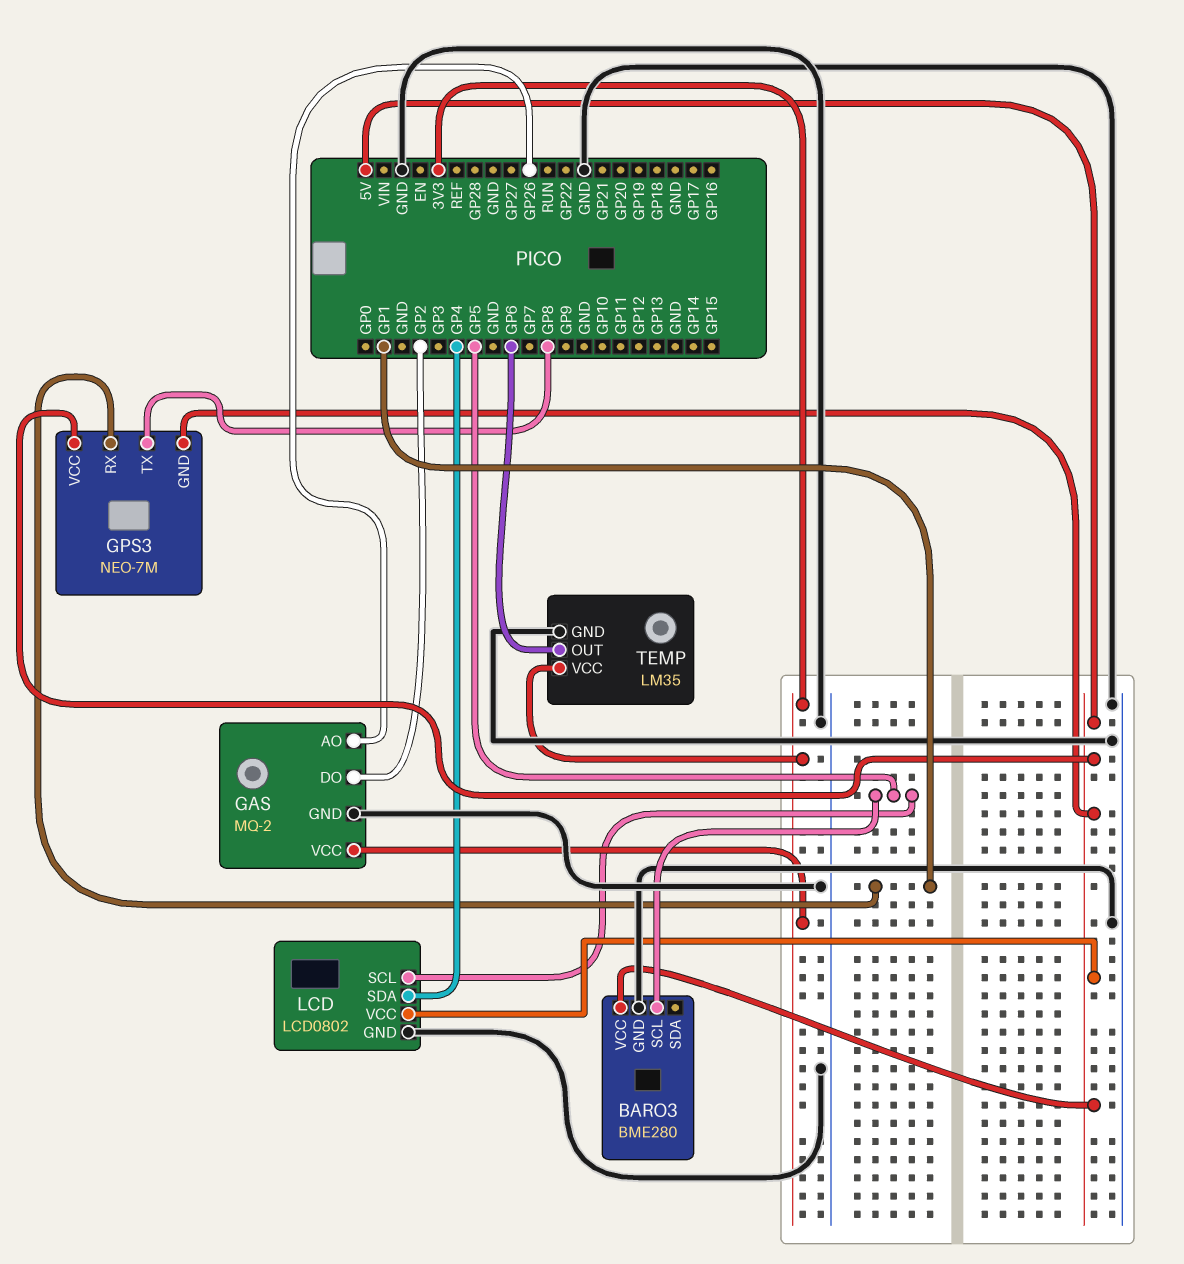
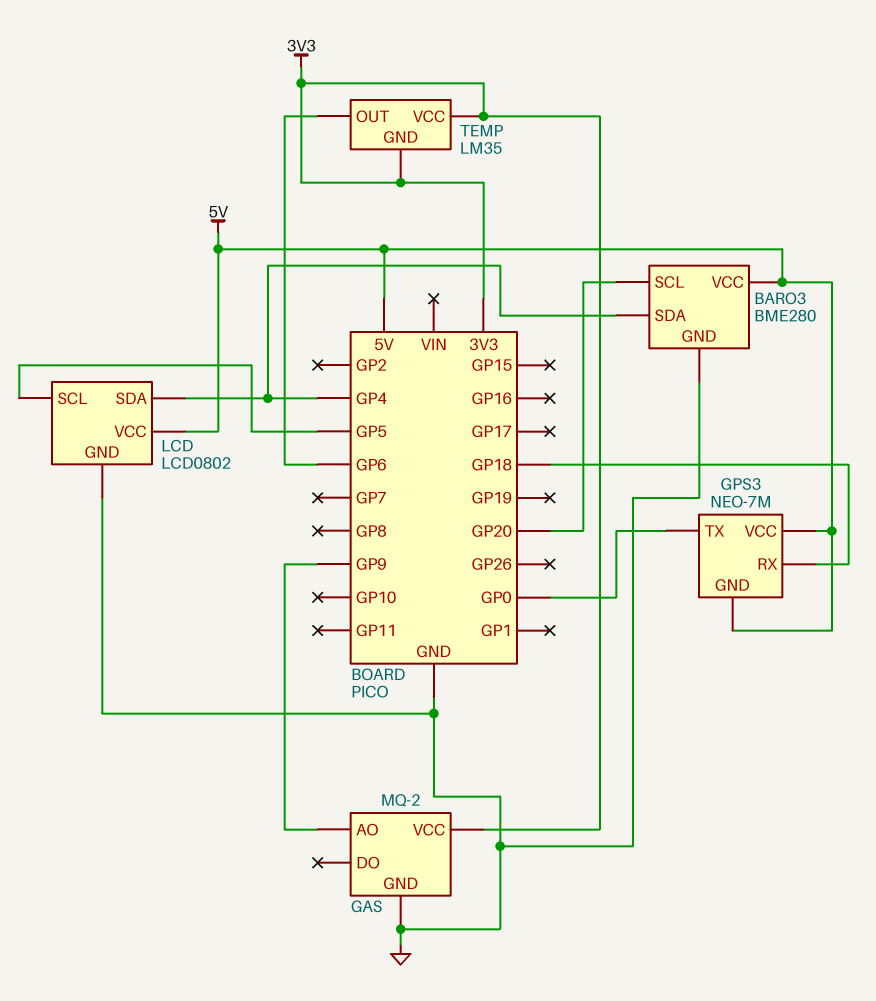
BARO3 pin SCL: GP5 -> GP20
BARO3 pin SDA: none -> GP4
GAS pin AO: GP26 -> GP9
GAS pin DO: GP2 -> none
GPS3 pin RX: GP1 -> GP18
GPS3 pin TX: GP8 -> GP0
TEMP pin GND: GND -> 3V3

